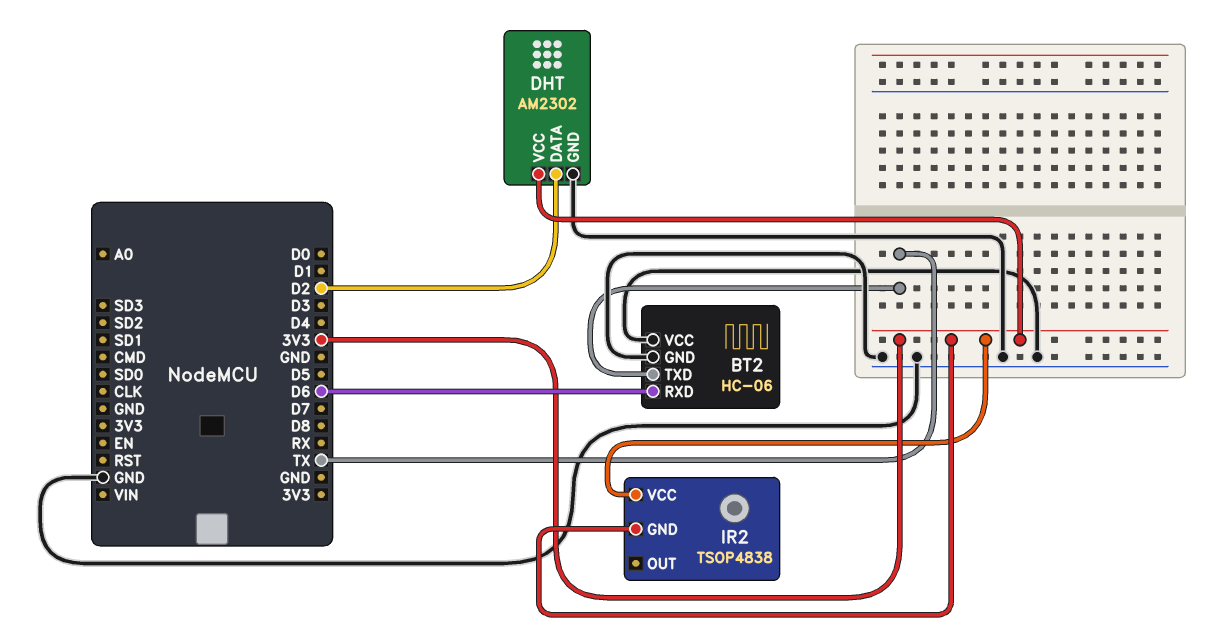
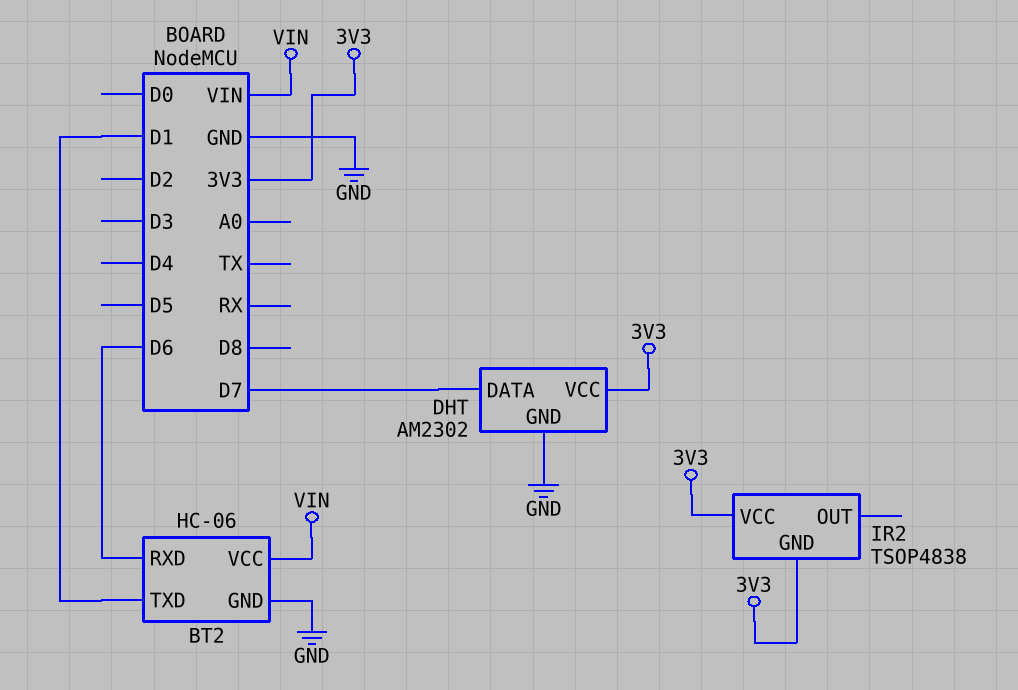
BT2 pin TXD: TX -> D1
BT2 pin VCC: GND -> VIN
DHT pin DATA: D2 -> D7

